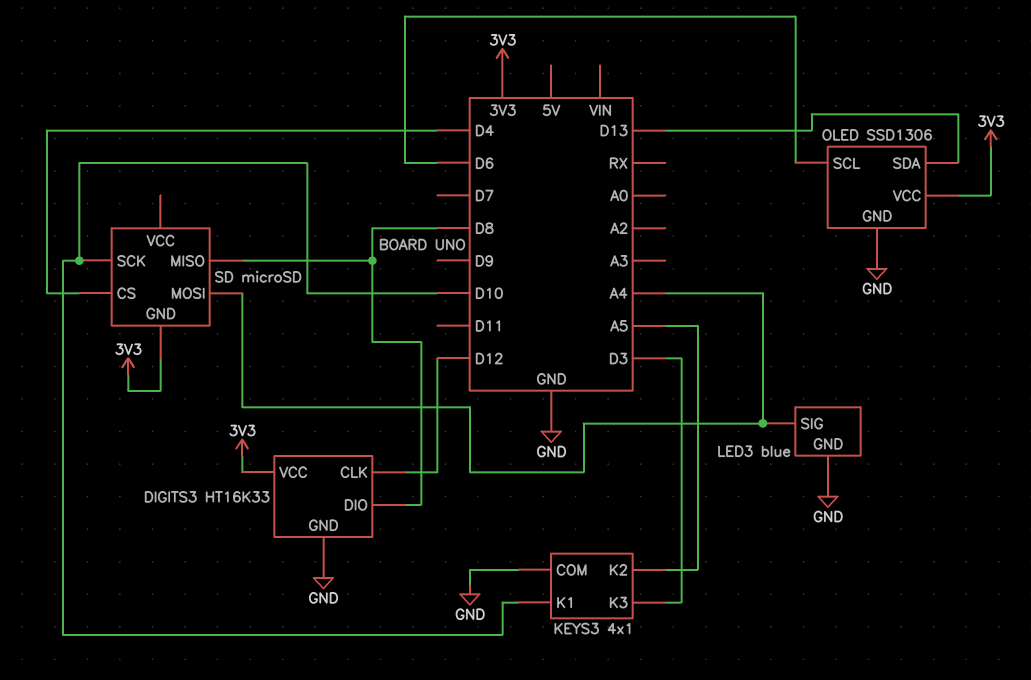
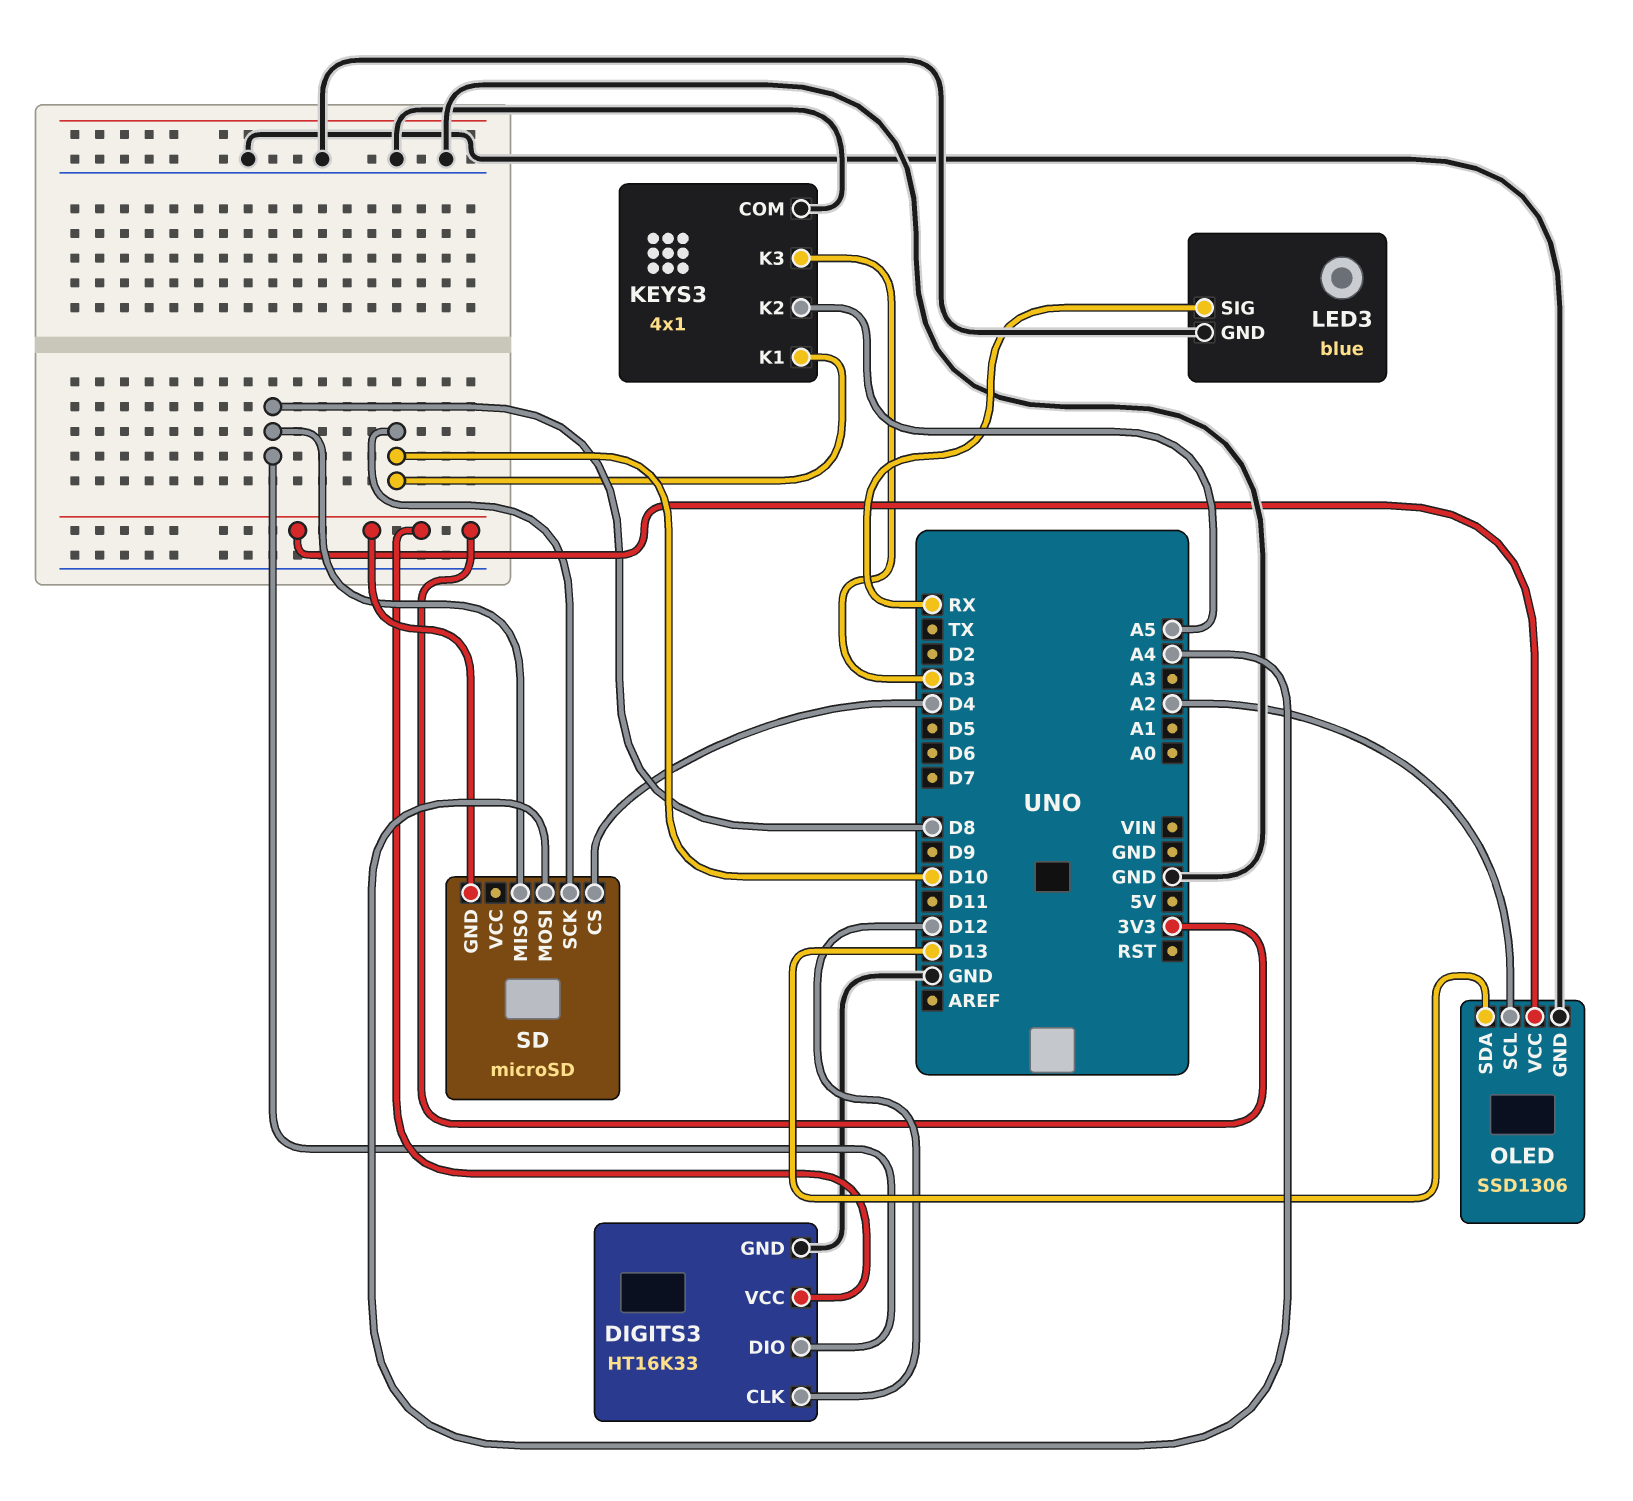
LED3 pin SIG: A4 -> RX
OLED pin SCL: D6 -> A2

